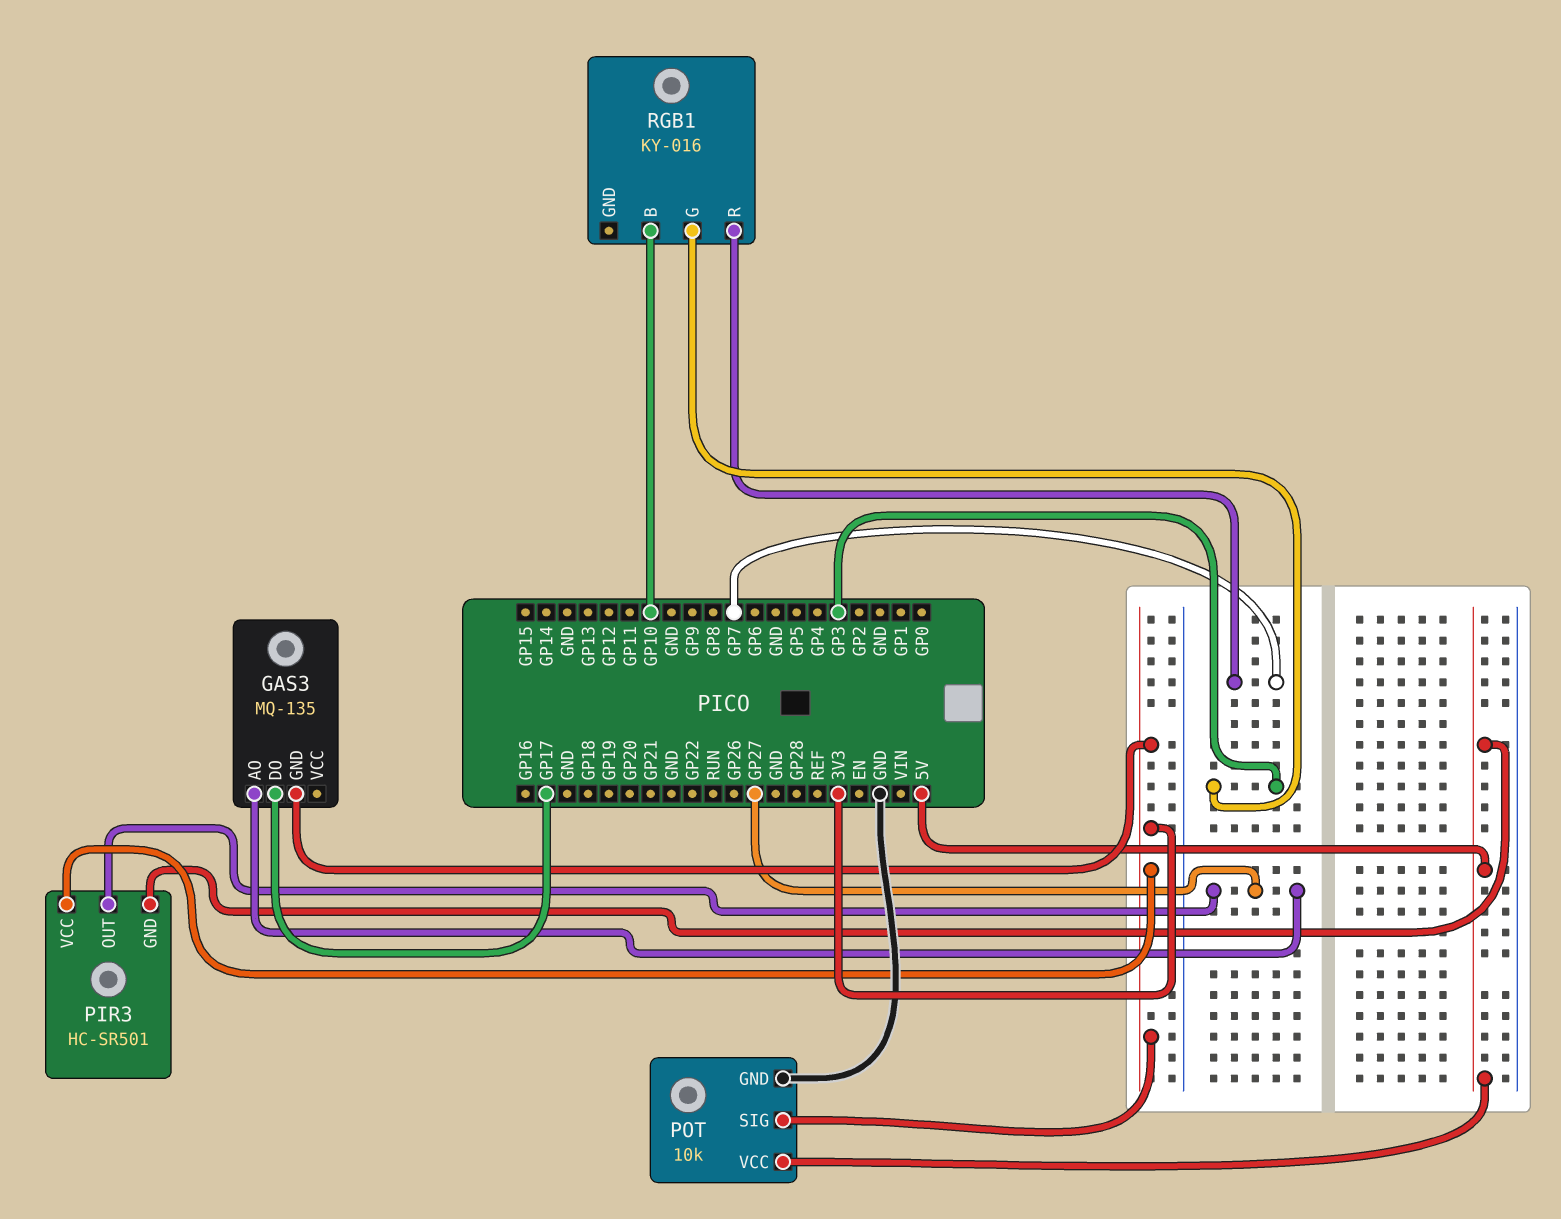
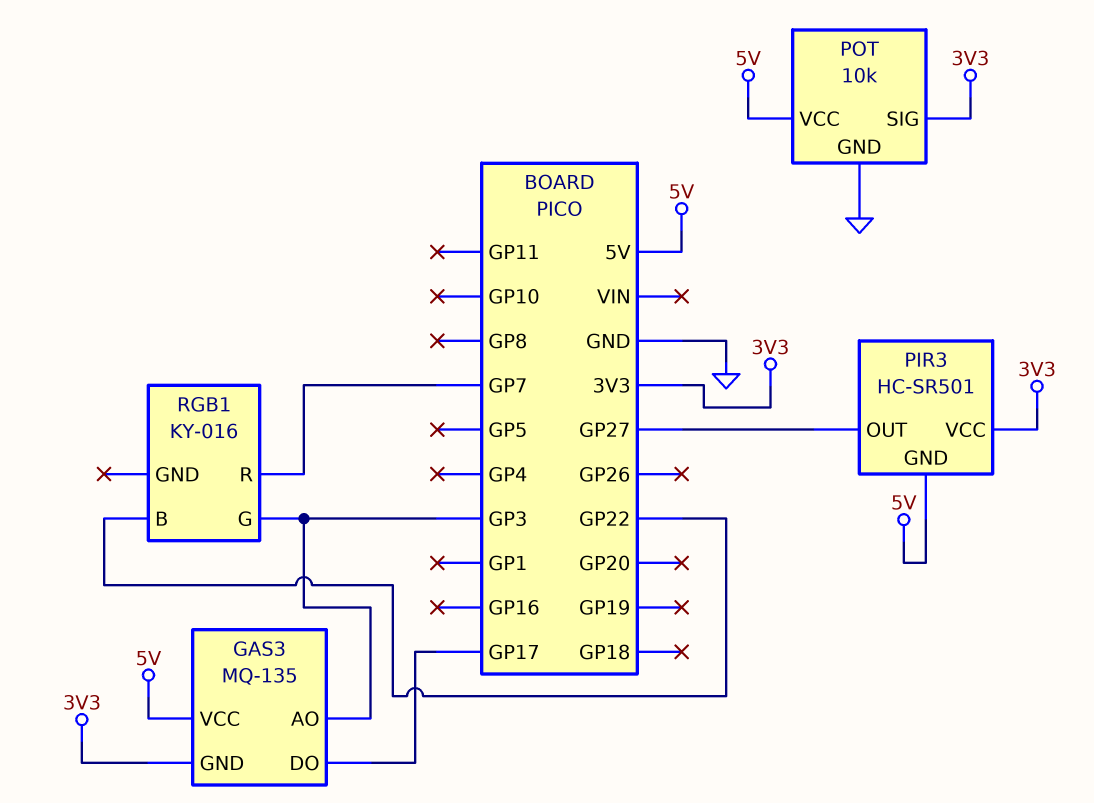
GAS3 pin AO: GP27 -> GP3
GAS3 pin VCC: none -> 5V
RGB1 pin B: GP10 -> GP22

